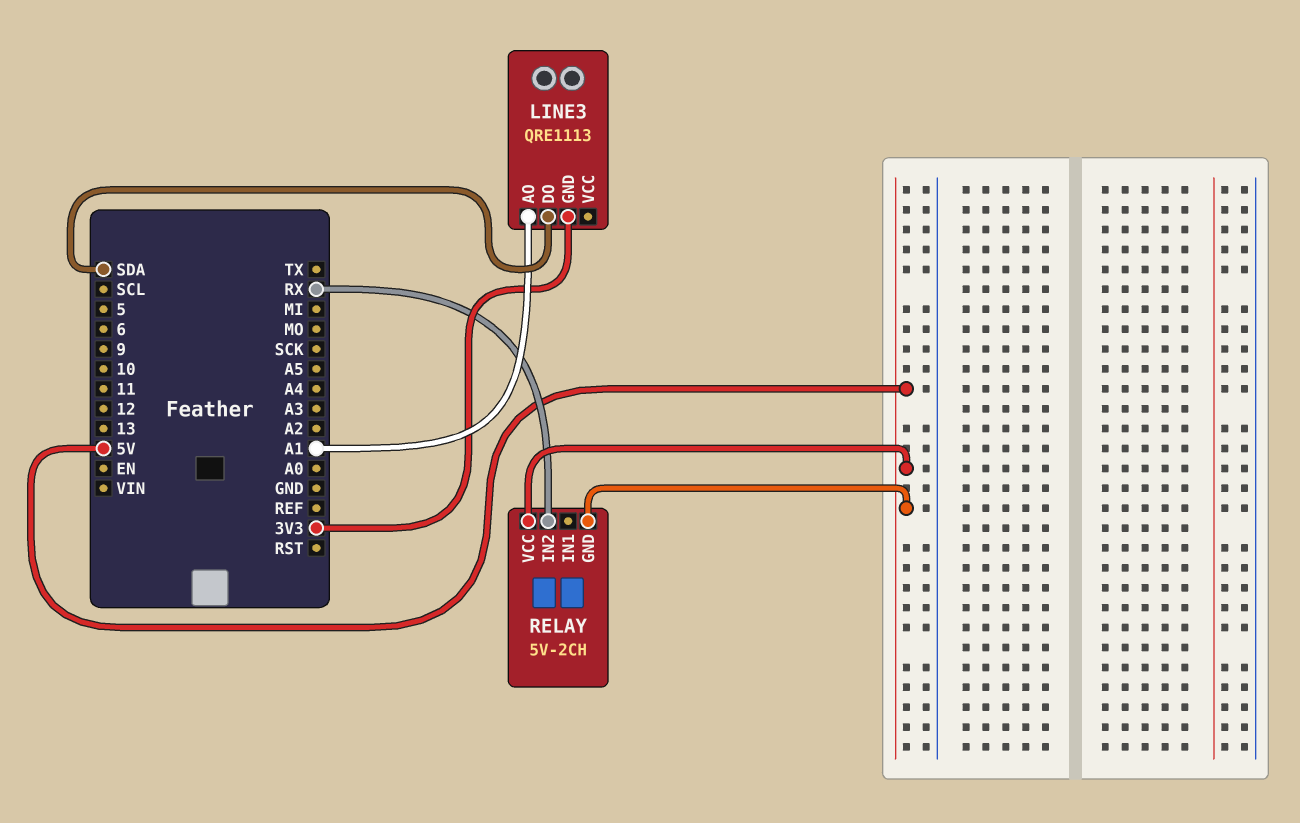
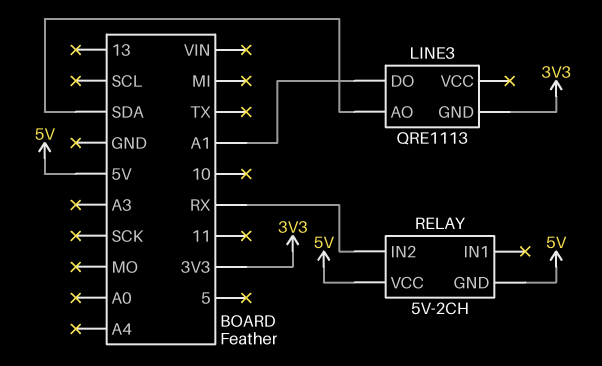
LINE3 pin AO: A1 -> SDA
LINE3 pin DO: SDA -> A1

